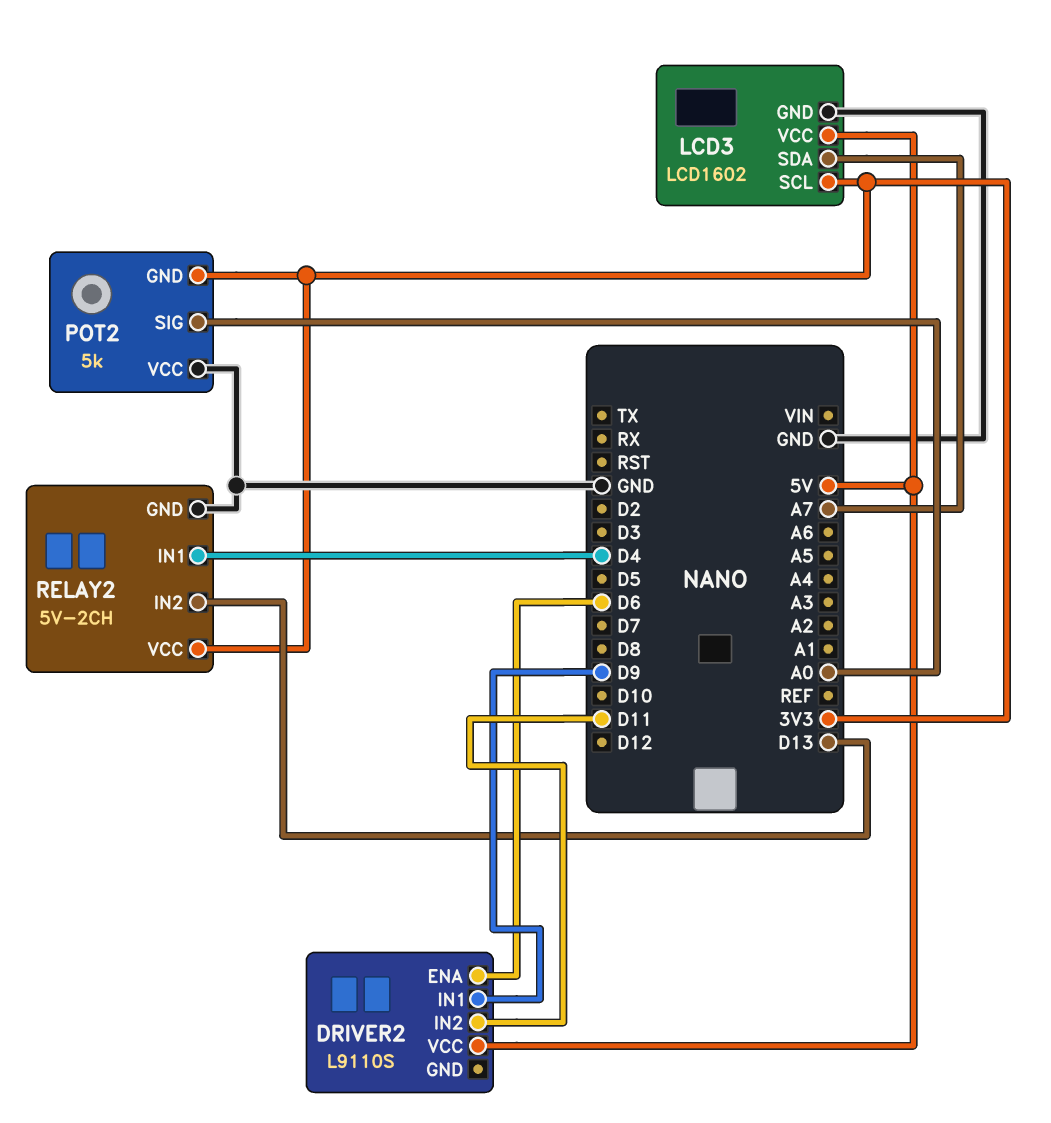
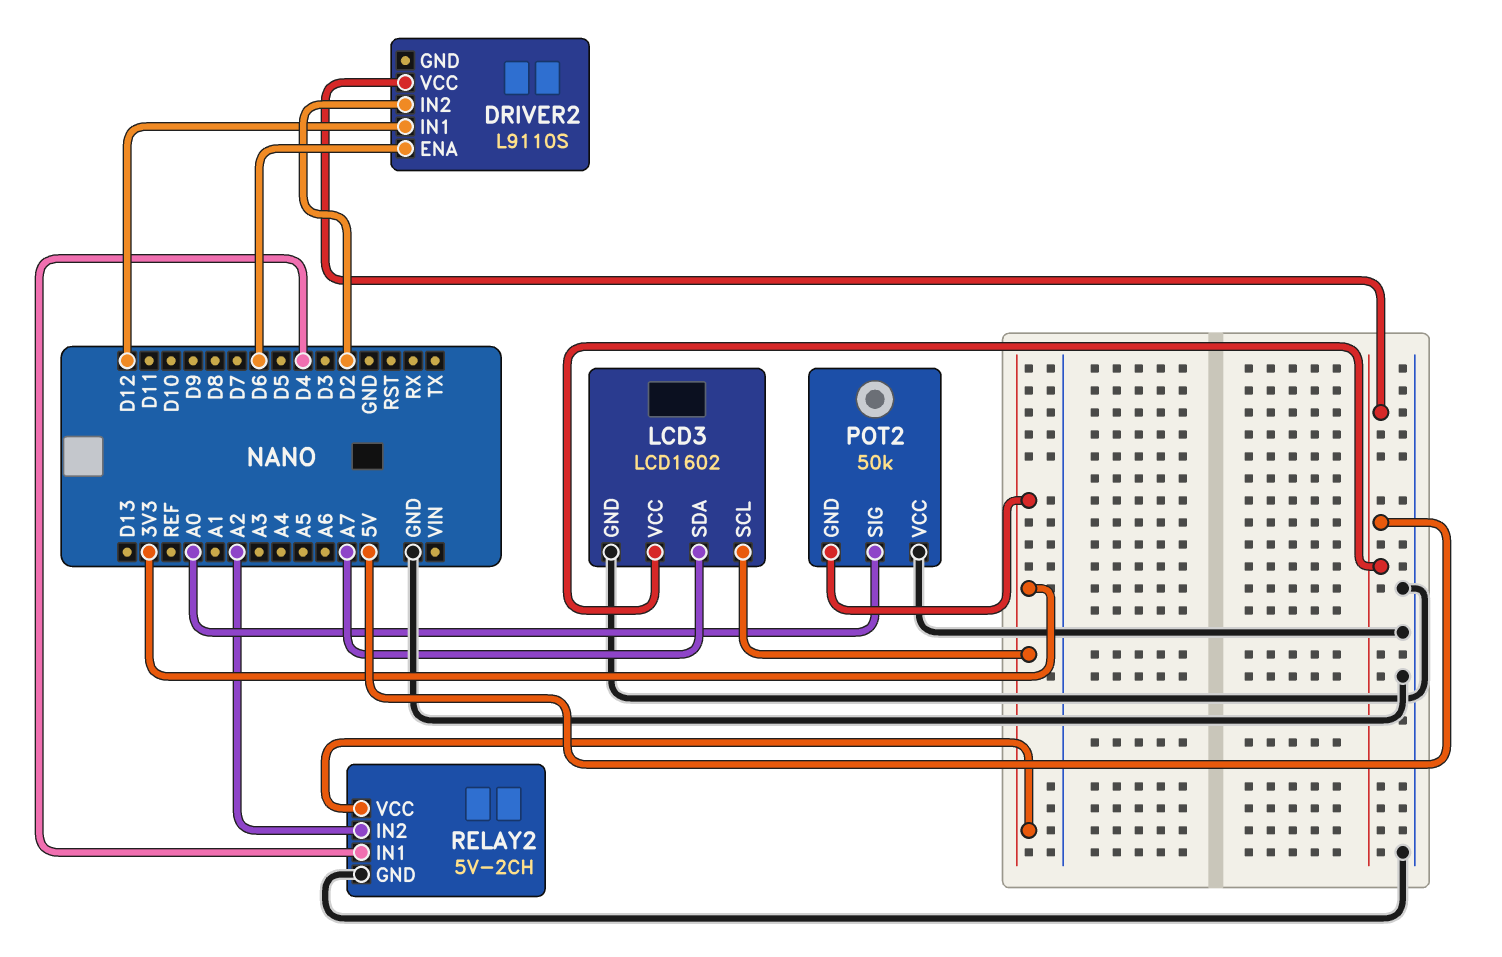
DRIVER2 pin IN1: D9 -> D12
DRIVER2 pin IN2: D11 -> D2
POT2: 5k -> 50k
RELAY2 pin IN2: D13 -> A2

